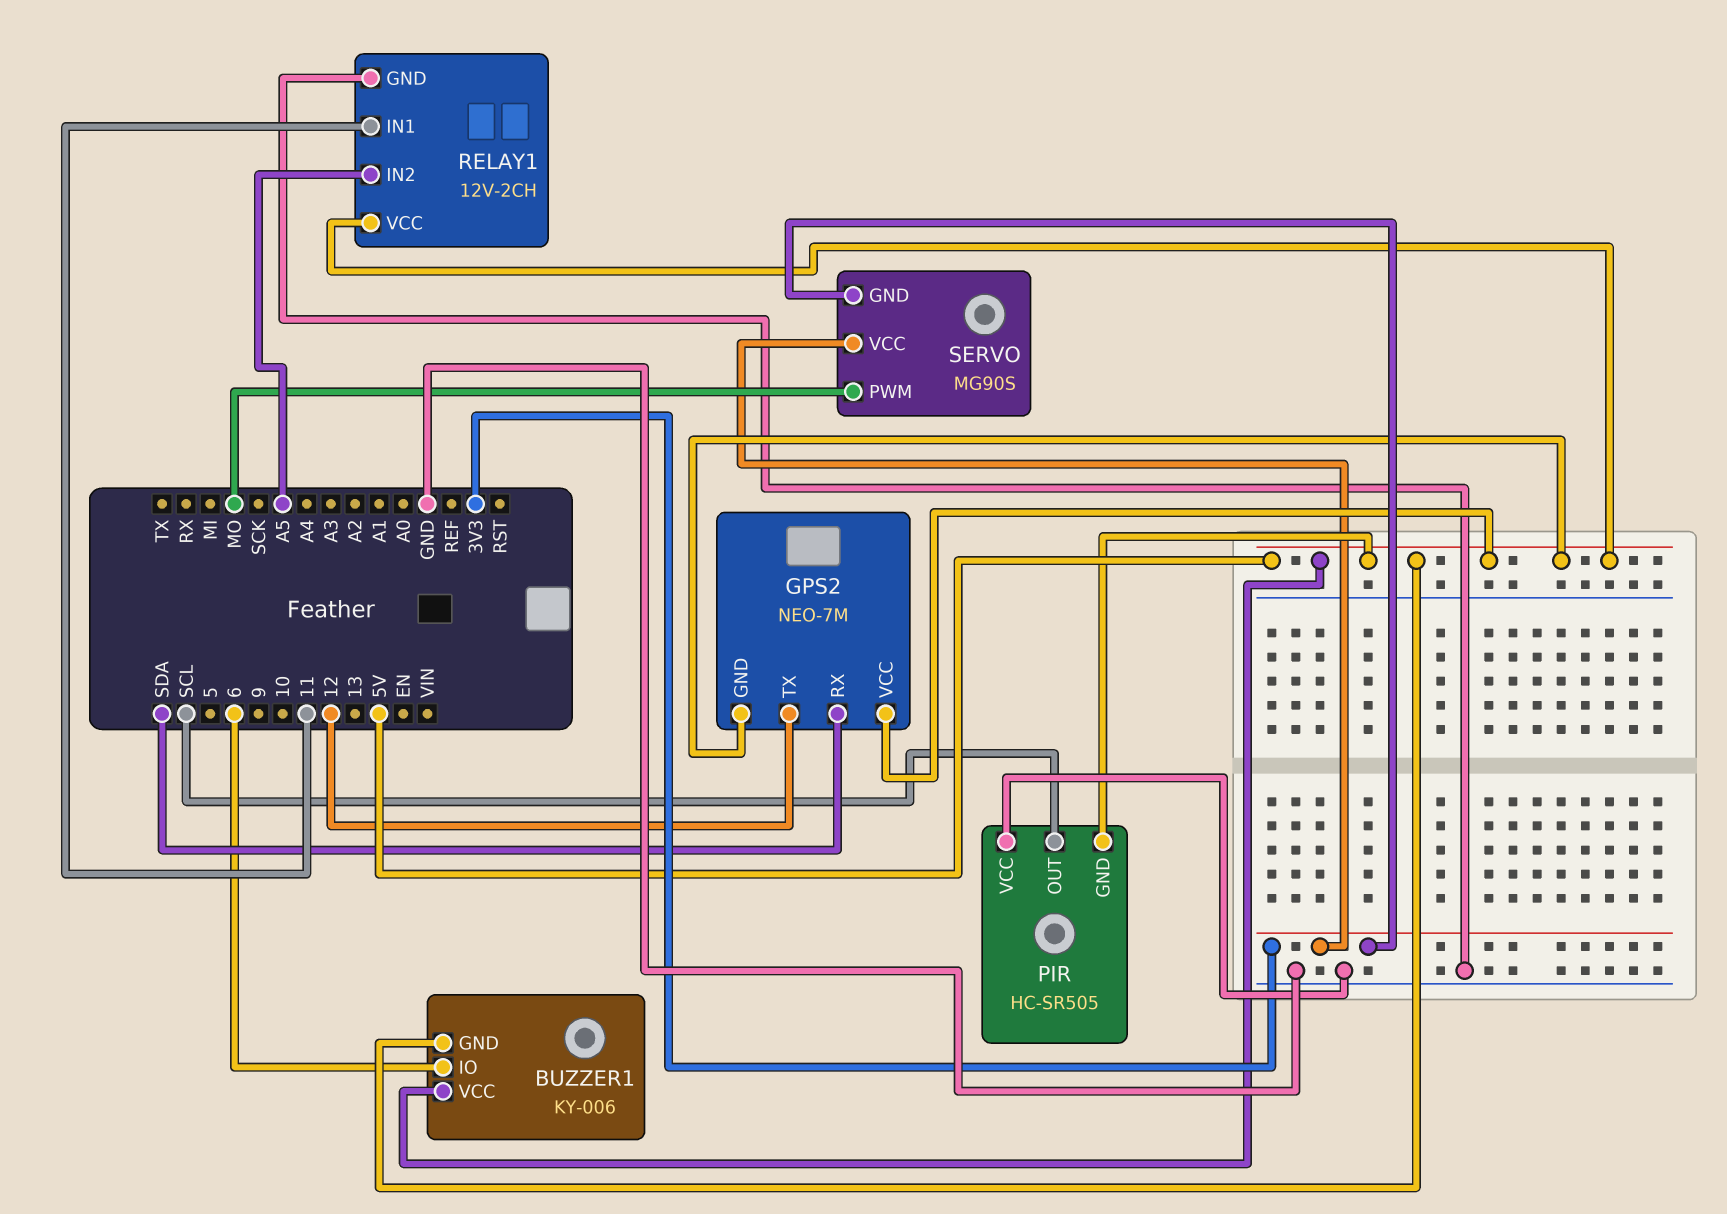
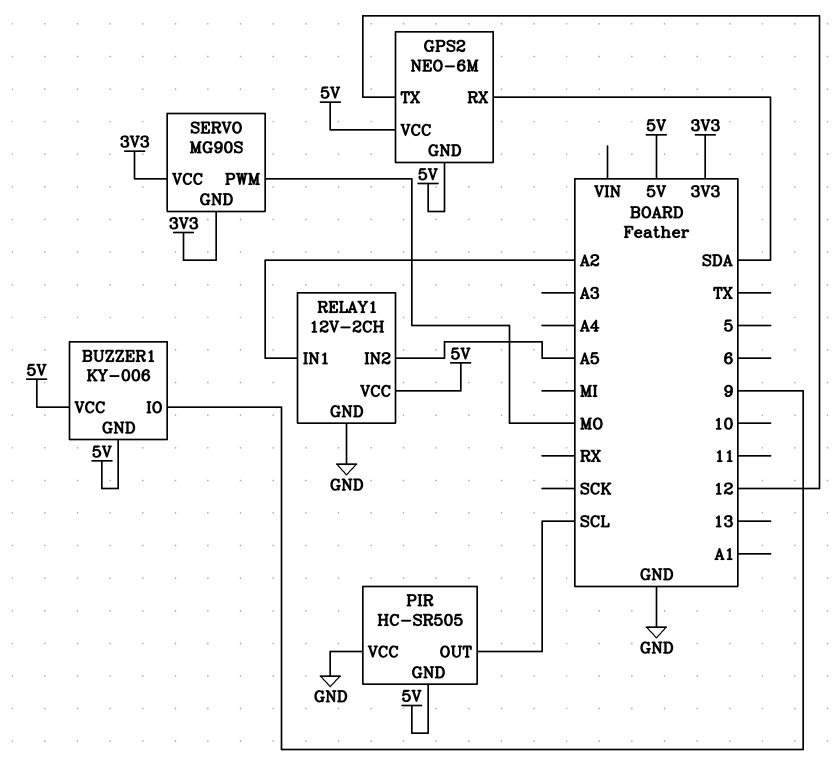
BUZZER1 pin IO: 6 -> 9
GPS2: NEO-7M -> NEO-6M
RELAY1 pin IN1: 11 -> A2

